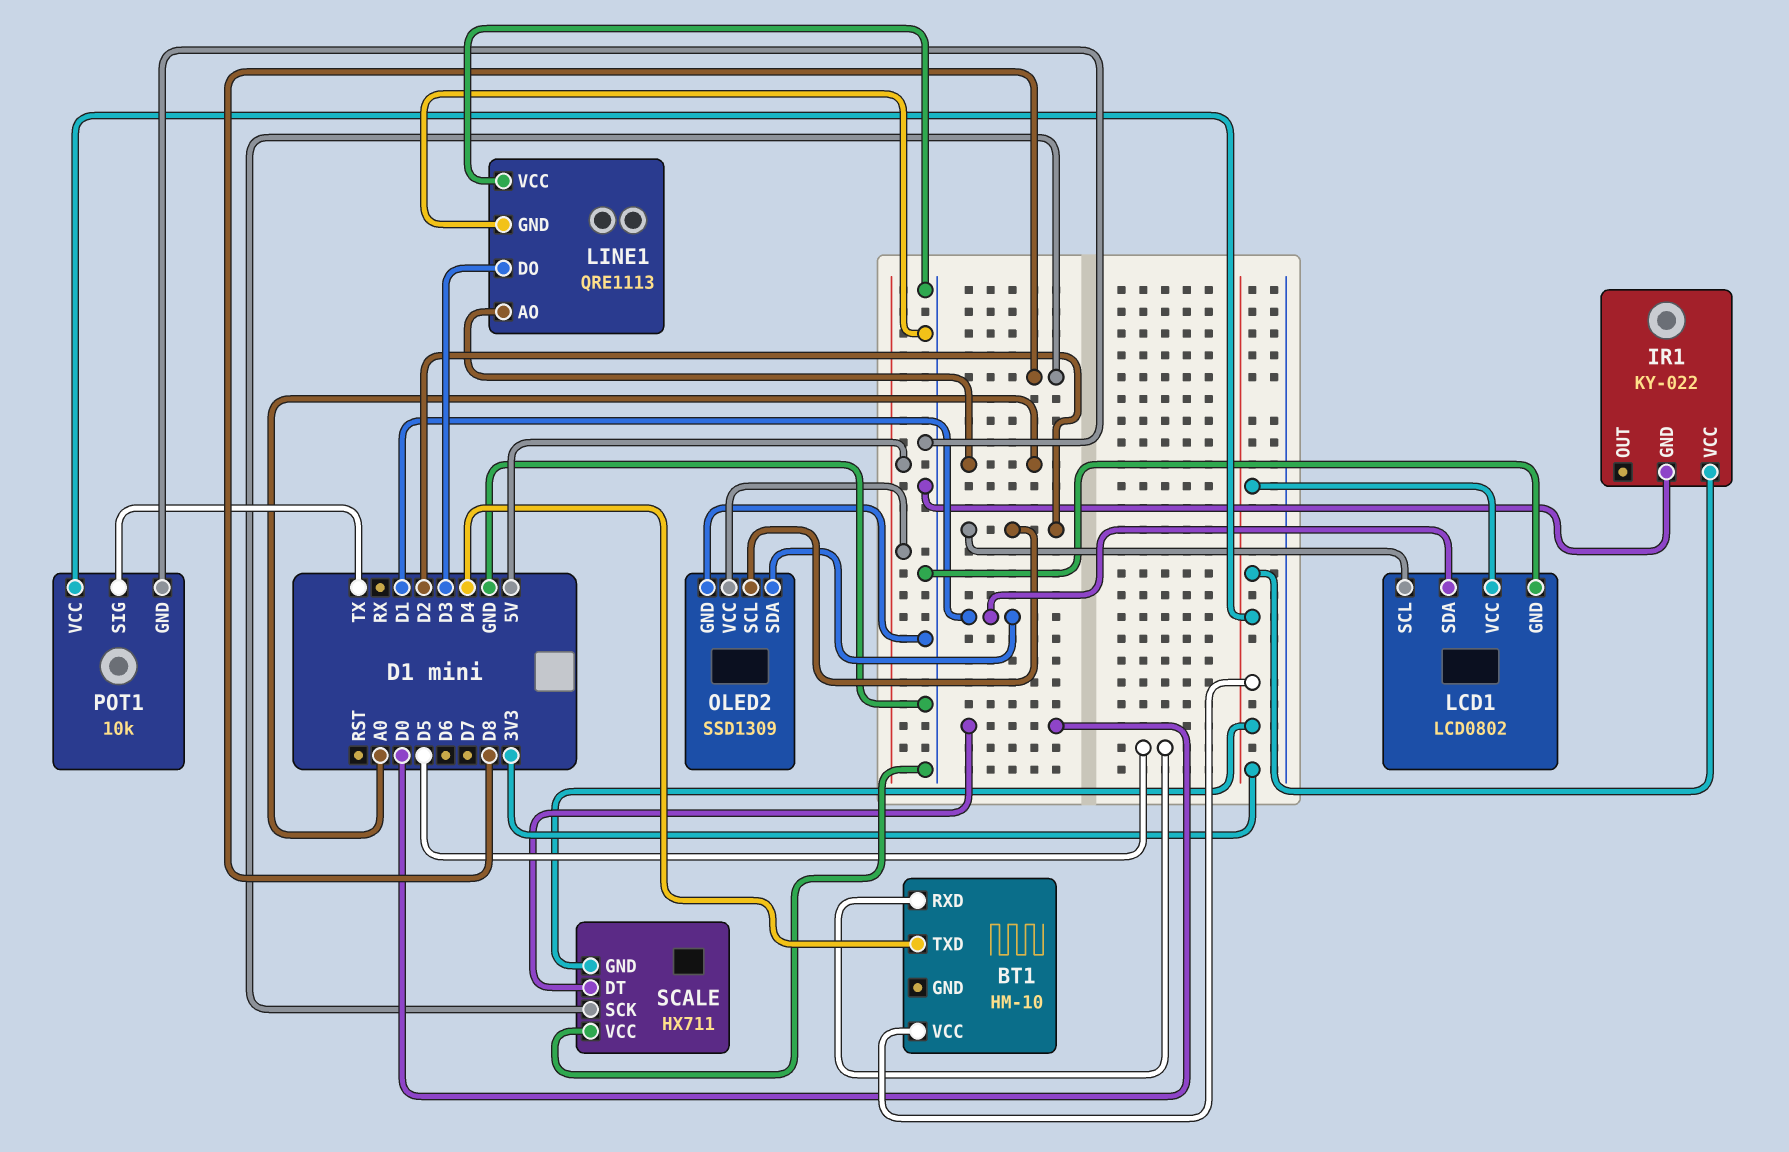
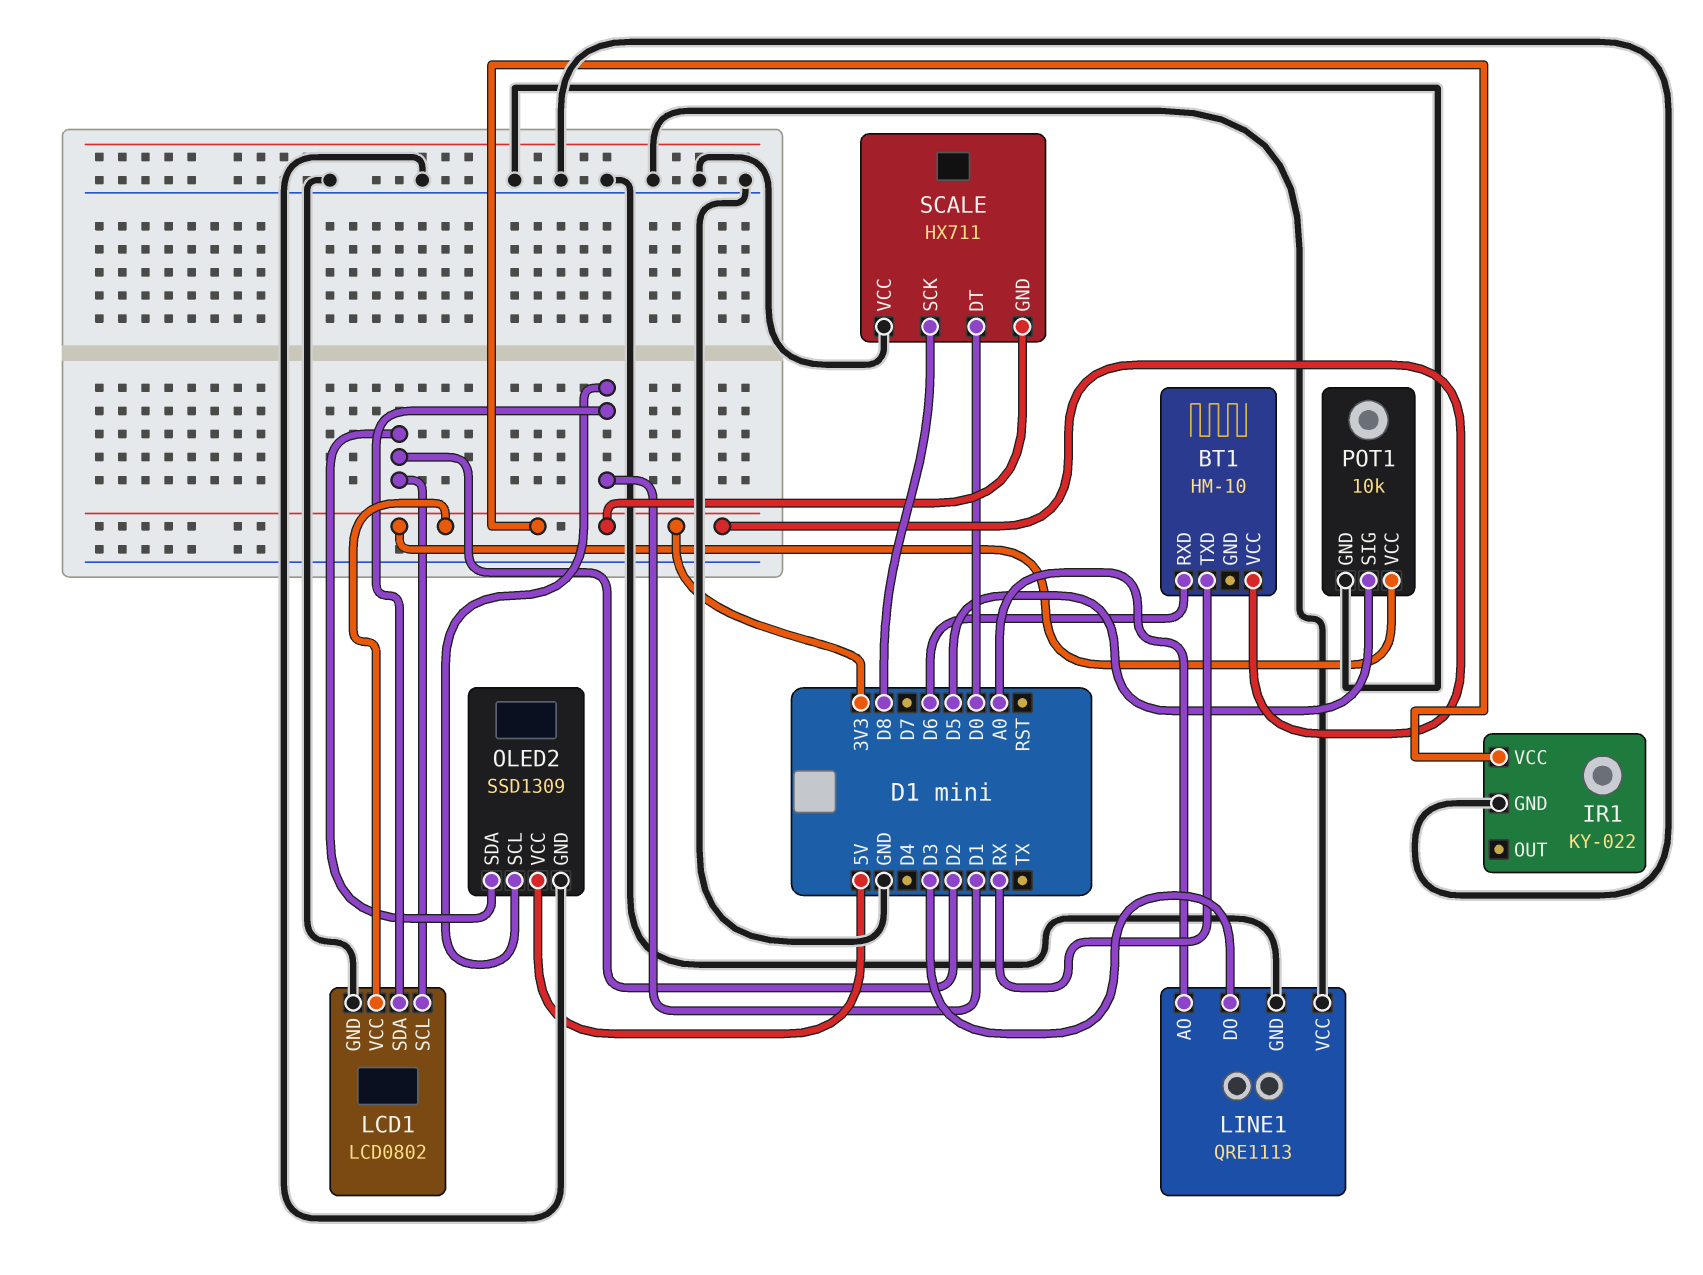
BT1 pin RXD: D5 -> D6
BT1 pin TXD: D4 -> RX
OLED2 pin SCL: D2 -> D1
OLED2 pin SDA: D1 -> D2
POT1 pin SIG: TX -> D5

